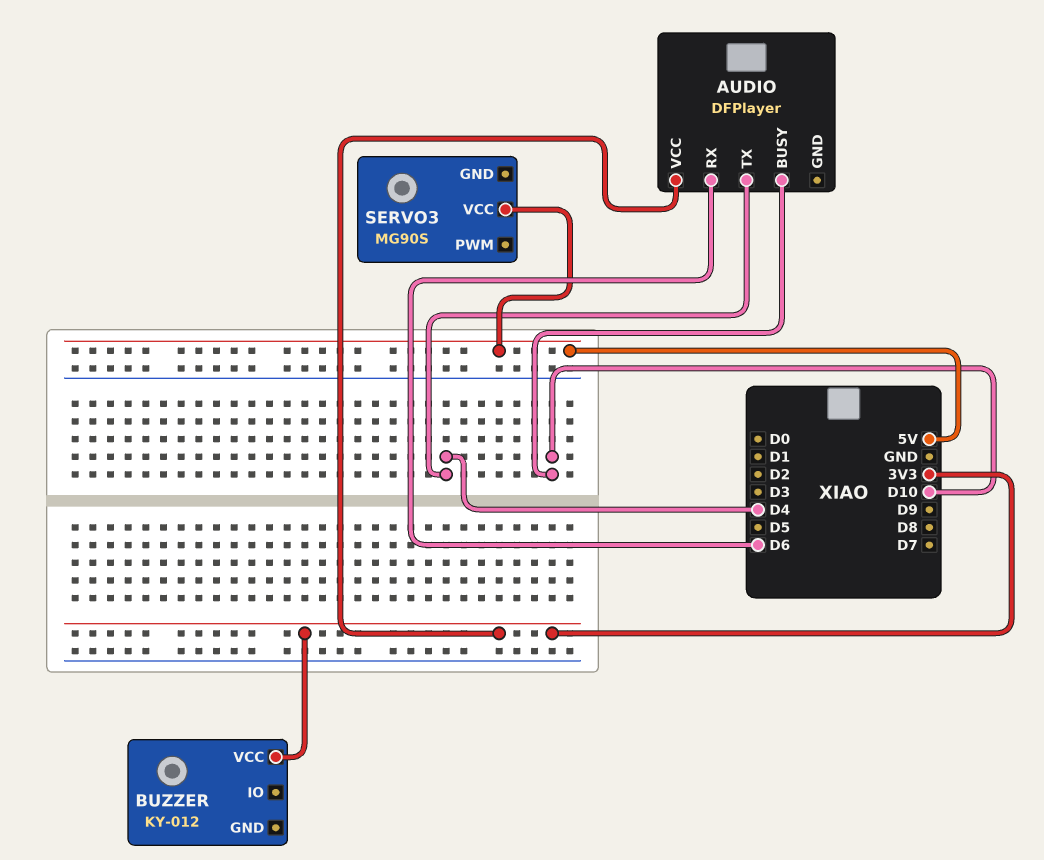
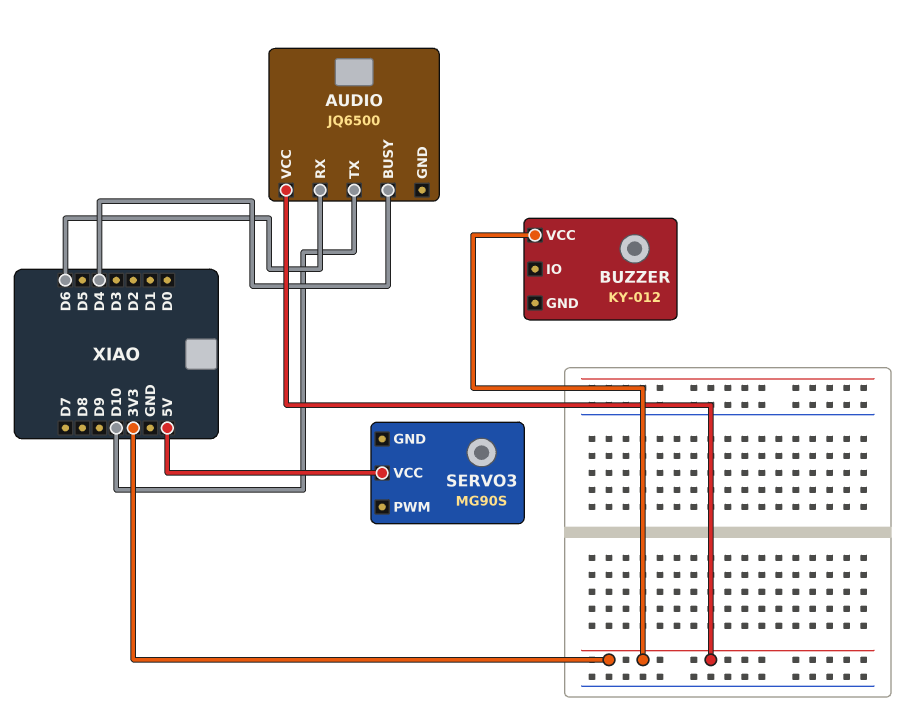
AUDIO: DFPlayer -> JQ6500
AUDIO pin BUSY: D10 -> D4
AUDIO pin TX: D4 -> D10

